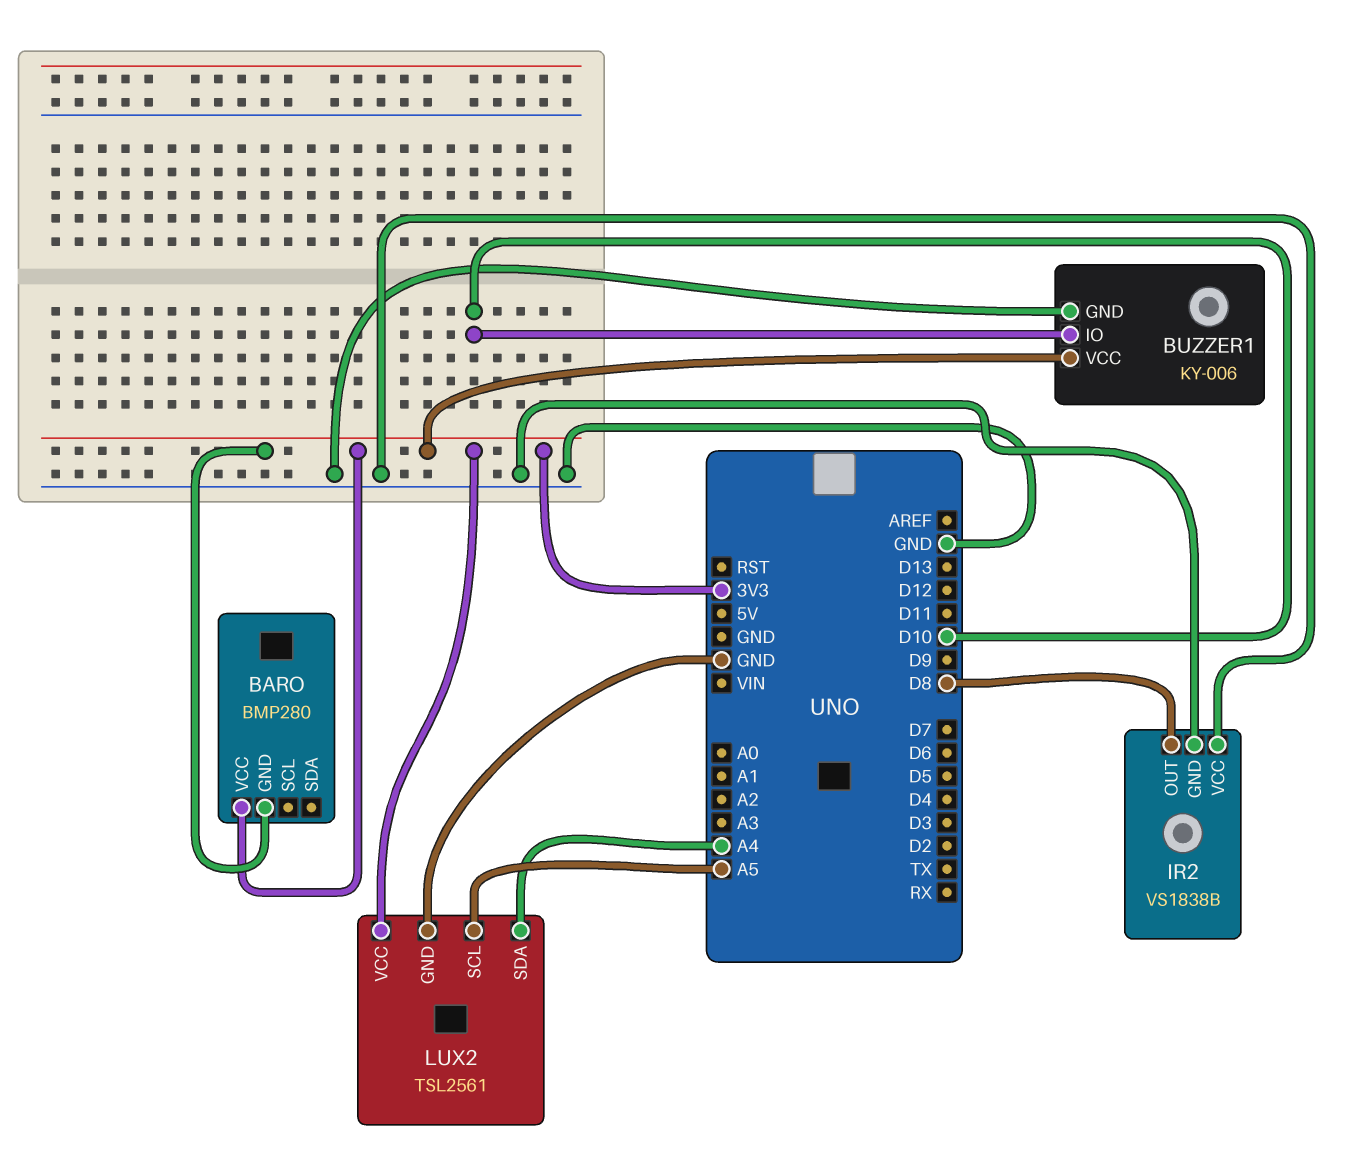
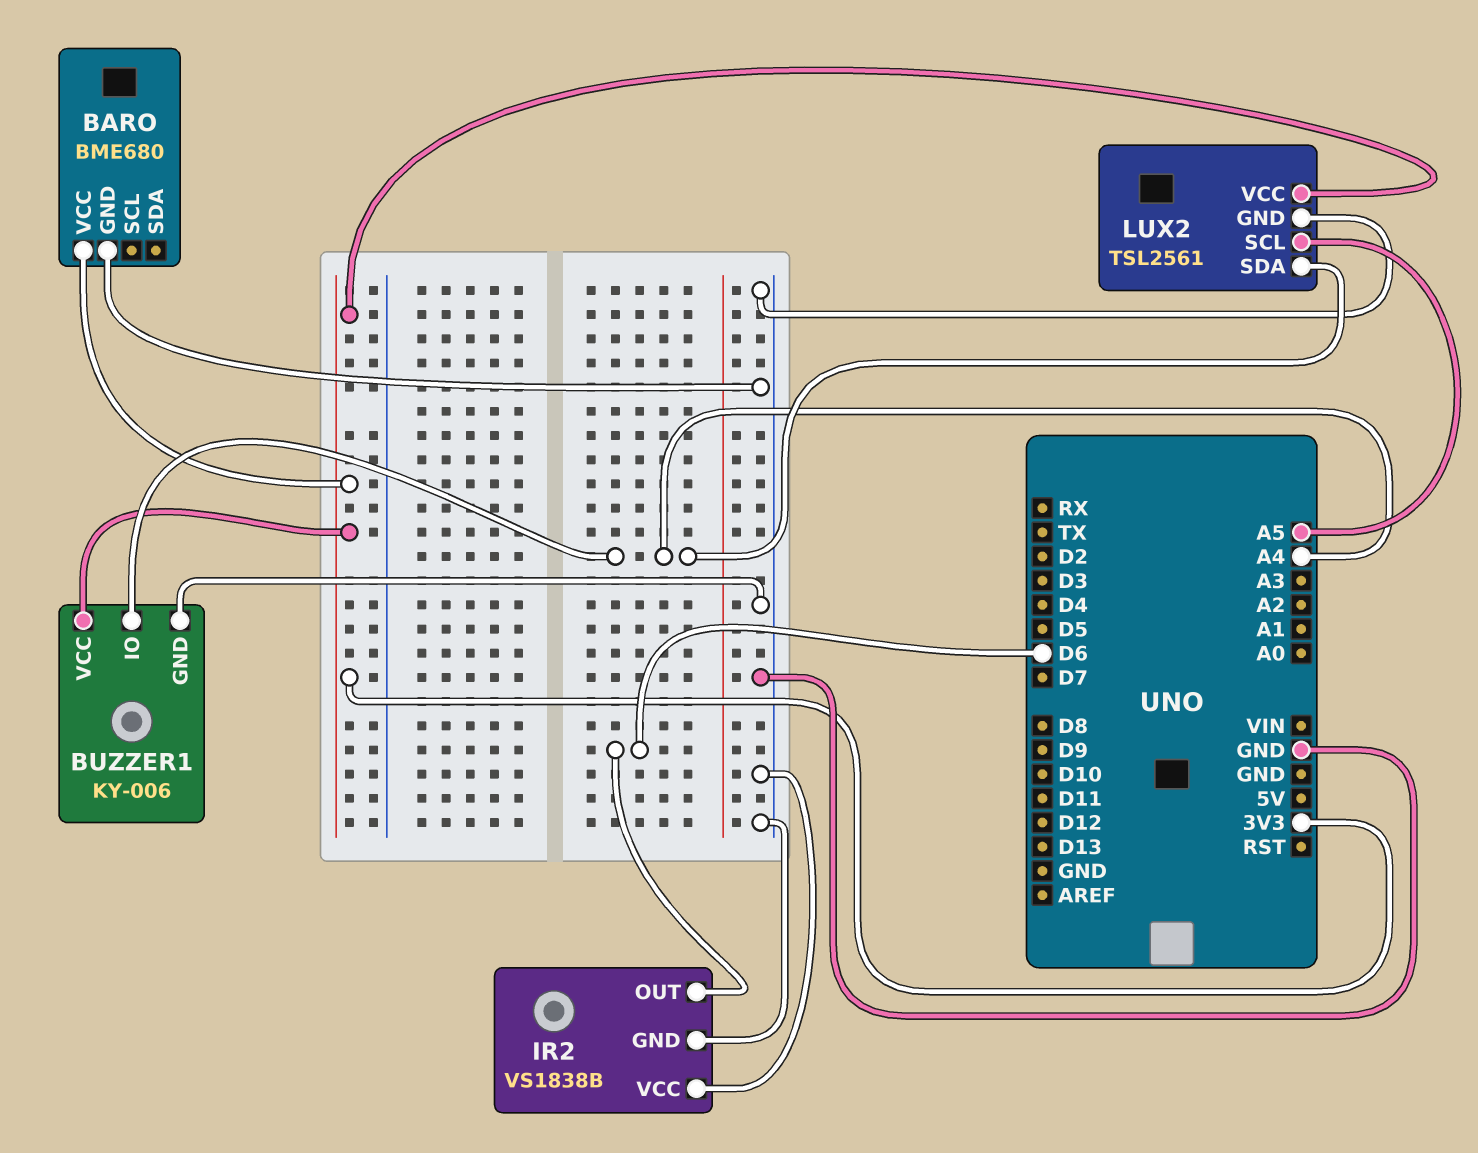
BARO: BMP280 -> BME680
BARO pin GND: 3V3 -> GND
BUZZER1 pin IO: D10 -> A4
IR2 pin OUT: D8 -> D6

